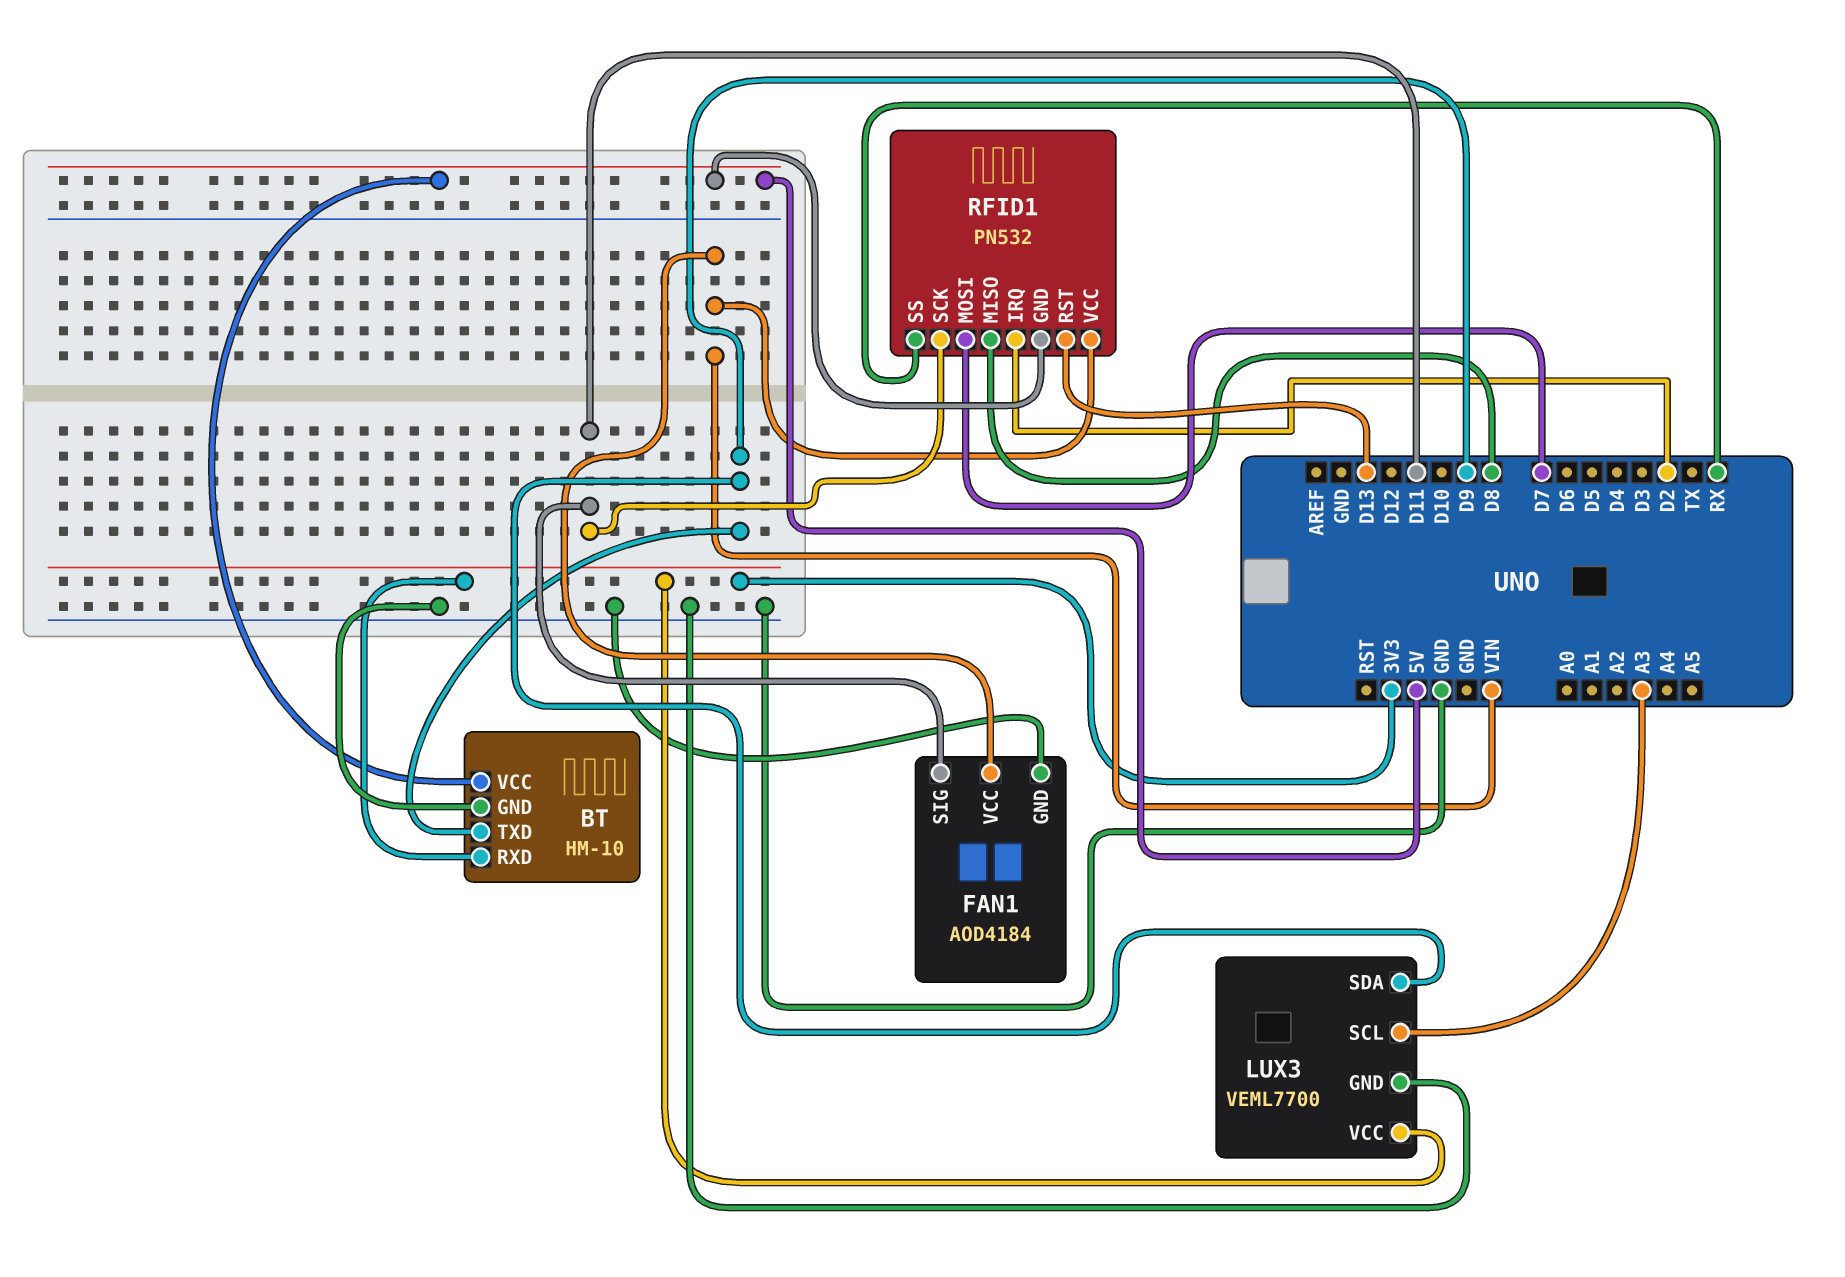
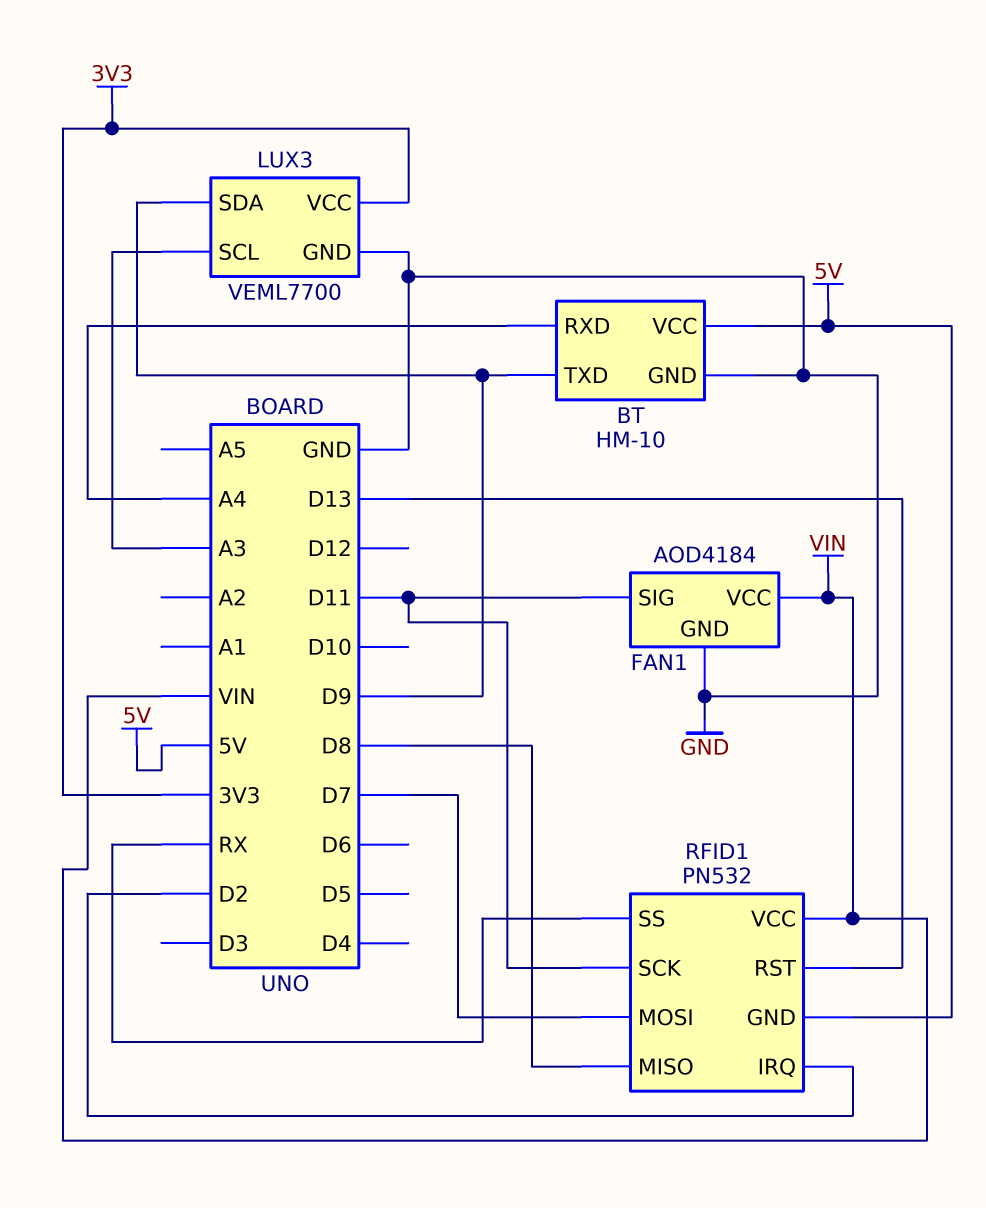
BT pin RXD: 3V3 -> A4

